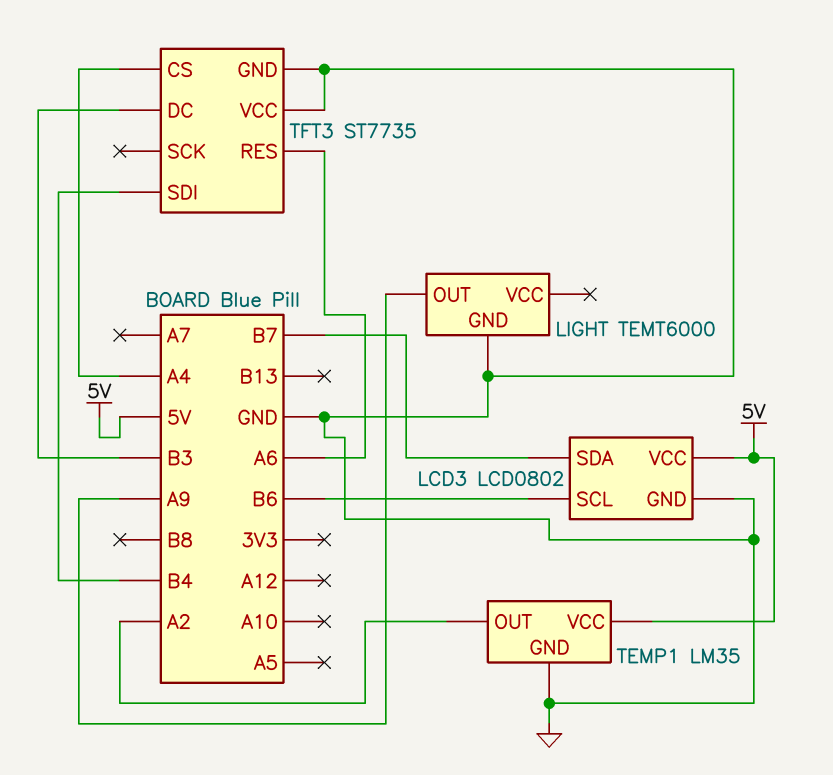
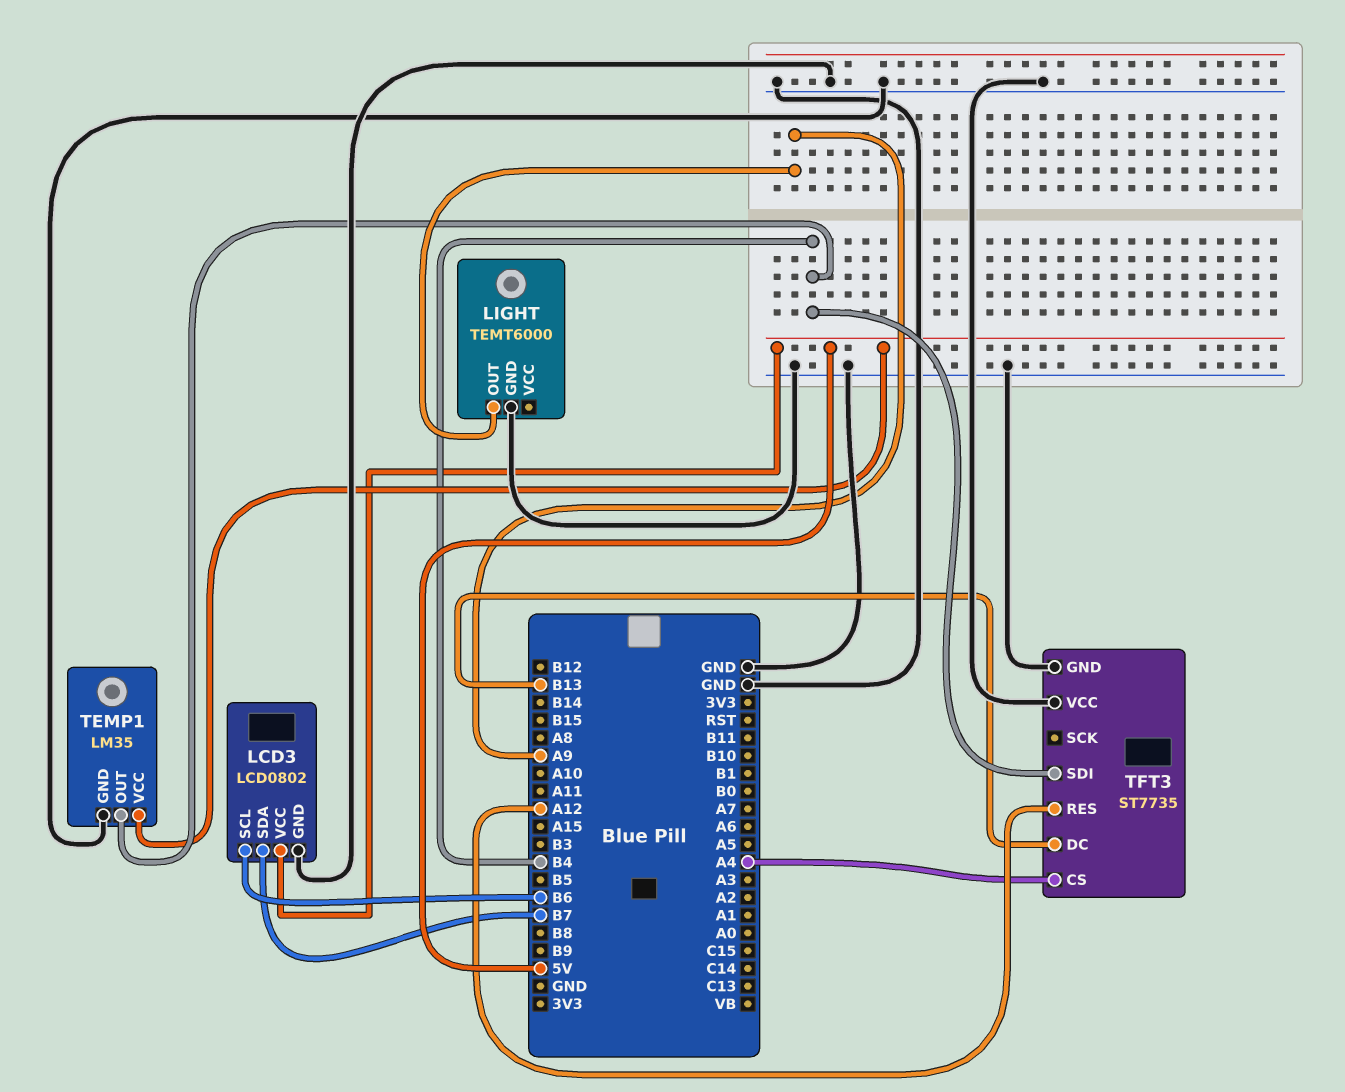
TEMP1 pin OUT: A2 -> B4
TFT3 pin DC: B3 -> B13
TFT3 pin RES: A6 -> A12

